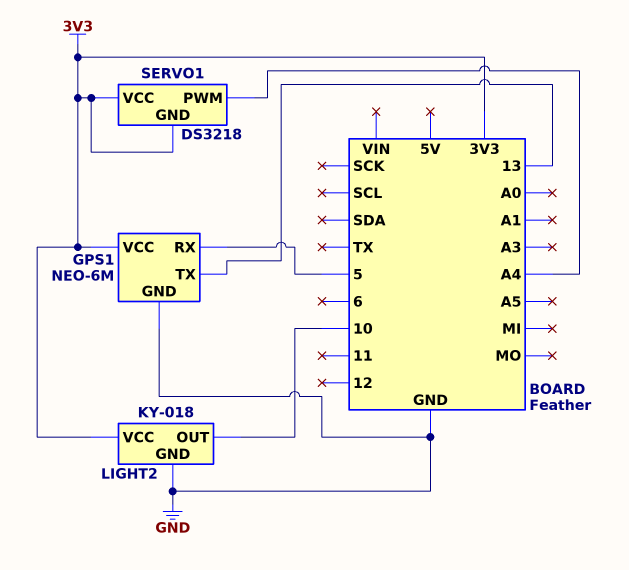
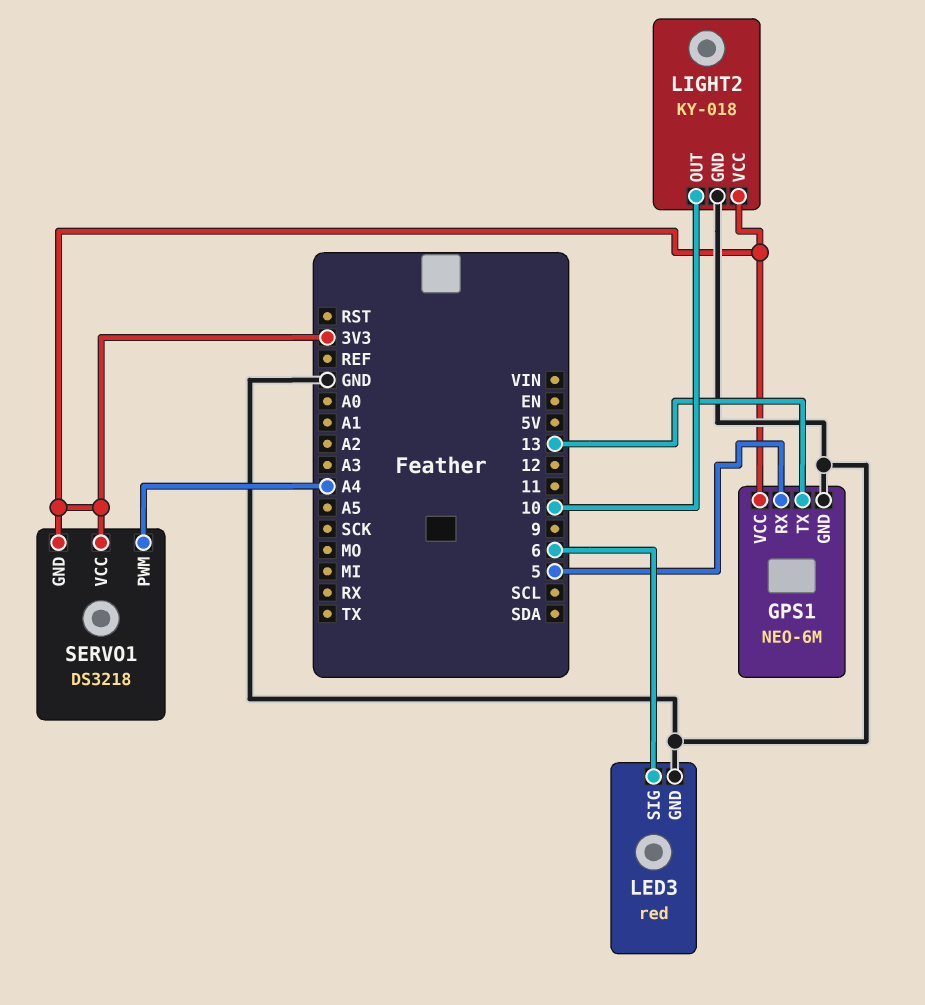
LED3: none -> red
LED3 pin GND: none -> GND
LED3 pin SIG: none -> 6

